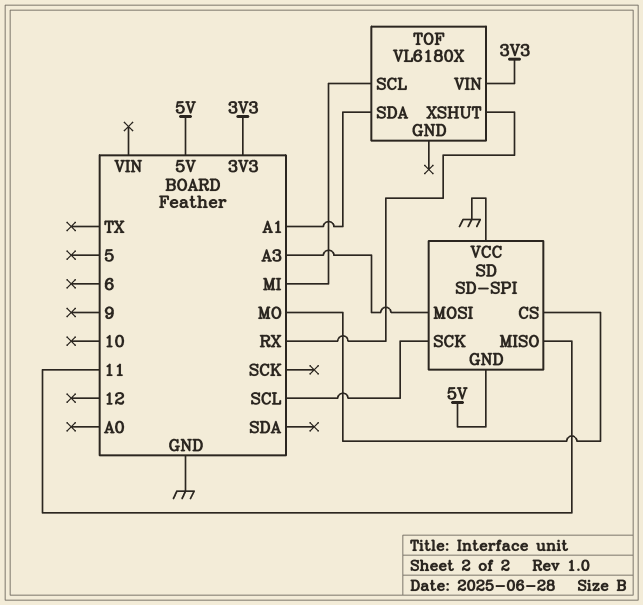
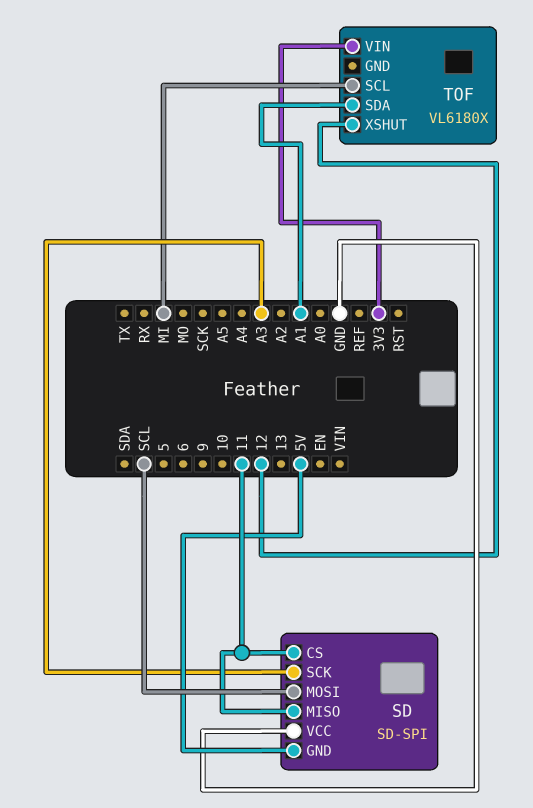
SD pin CS: MO -> 11
SD pin MOSI: A3 -> SCL
SD pin SCK: SCL -> A3
TOF pin XSHUT: RX -> 12

